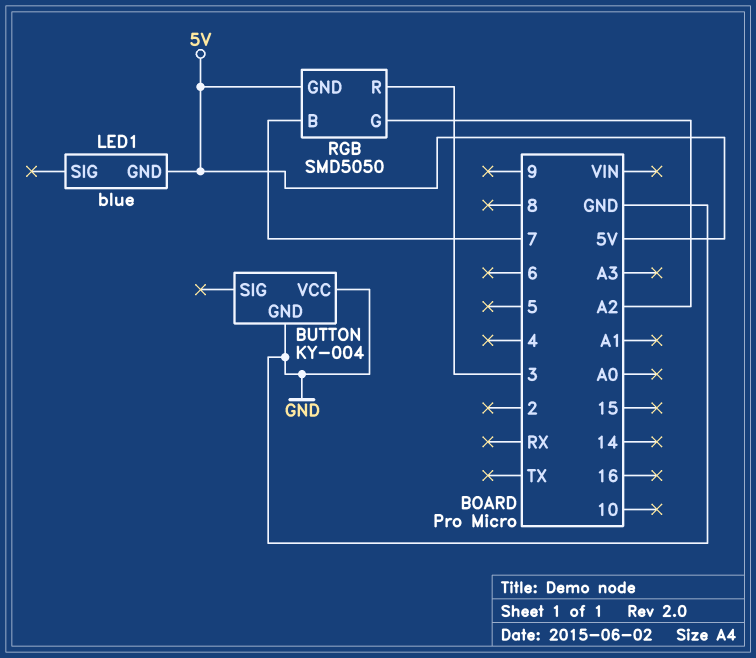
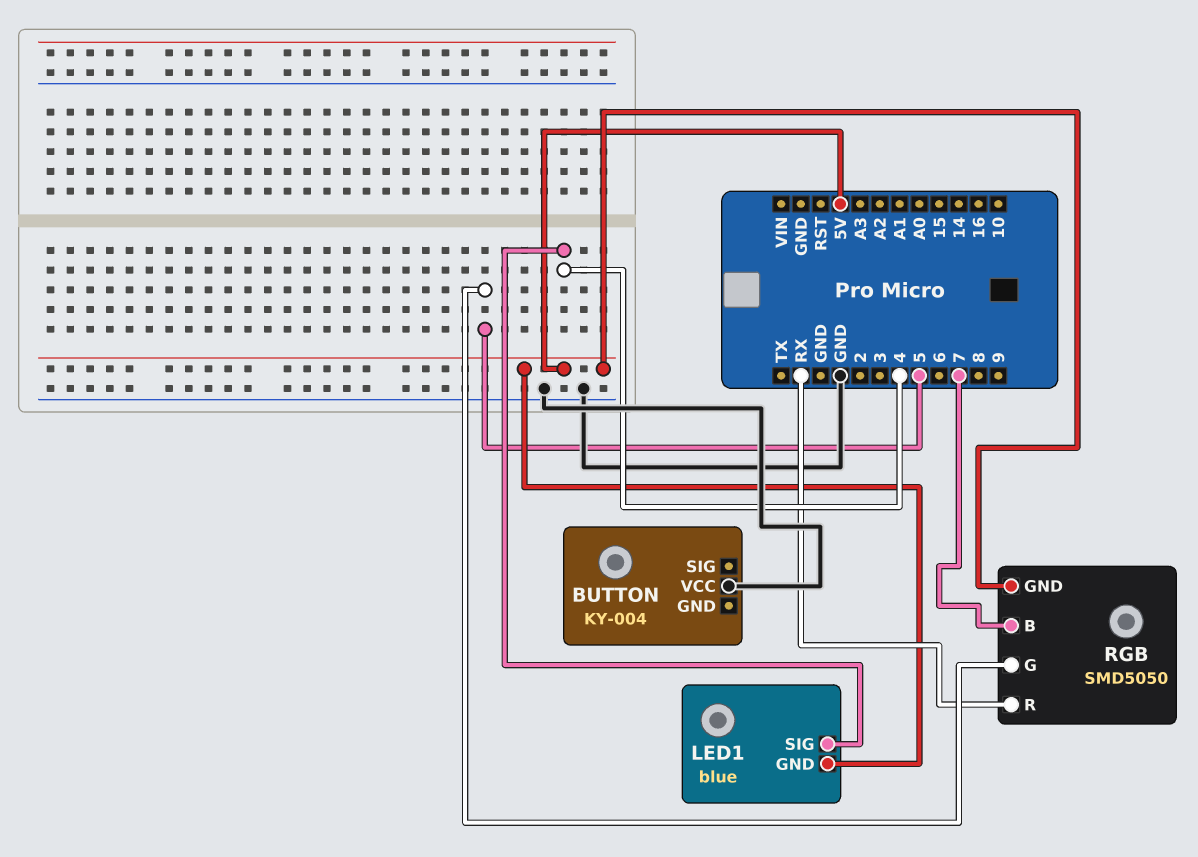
BUTTON pin GND: GND -> none
LED1 pin SIG: none -> 4
RGB pin G: A2 -> 5
RGB pin R: 3 -> RX

